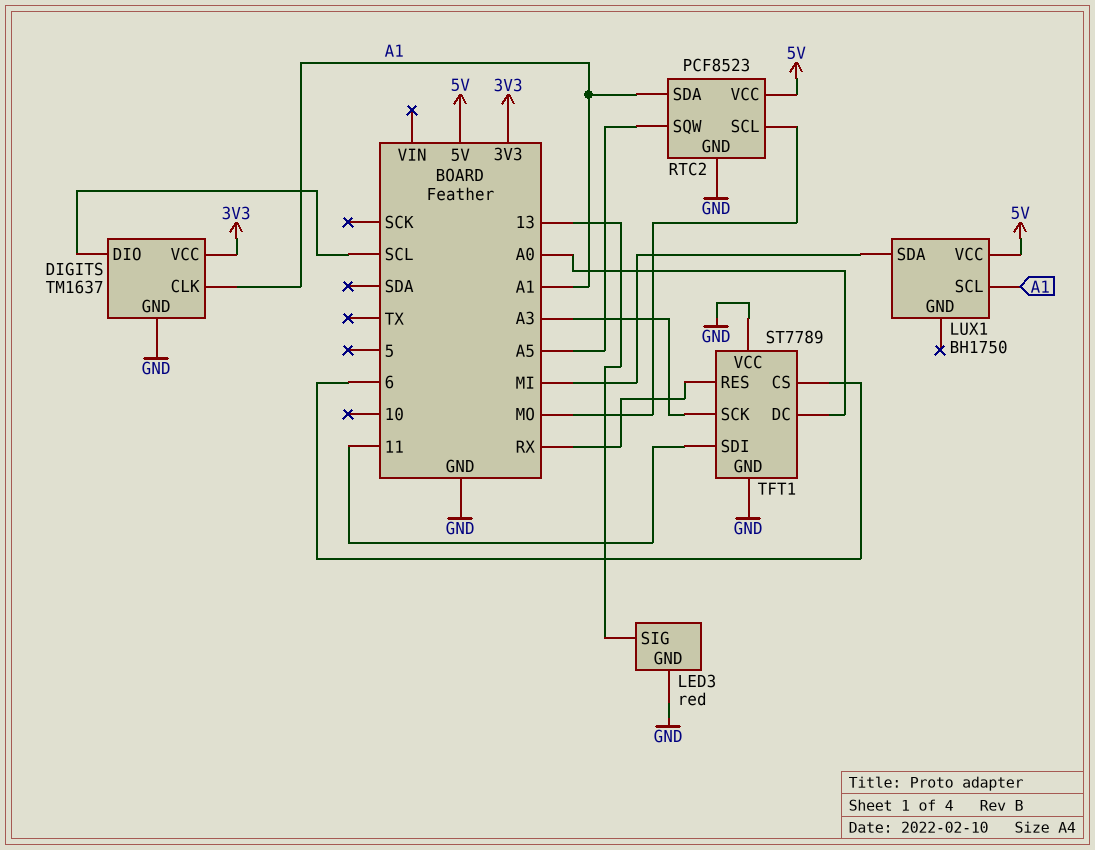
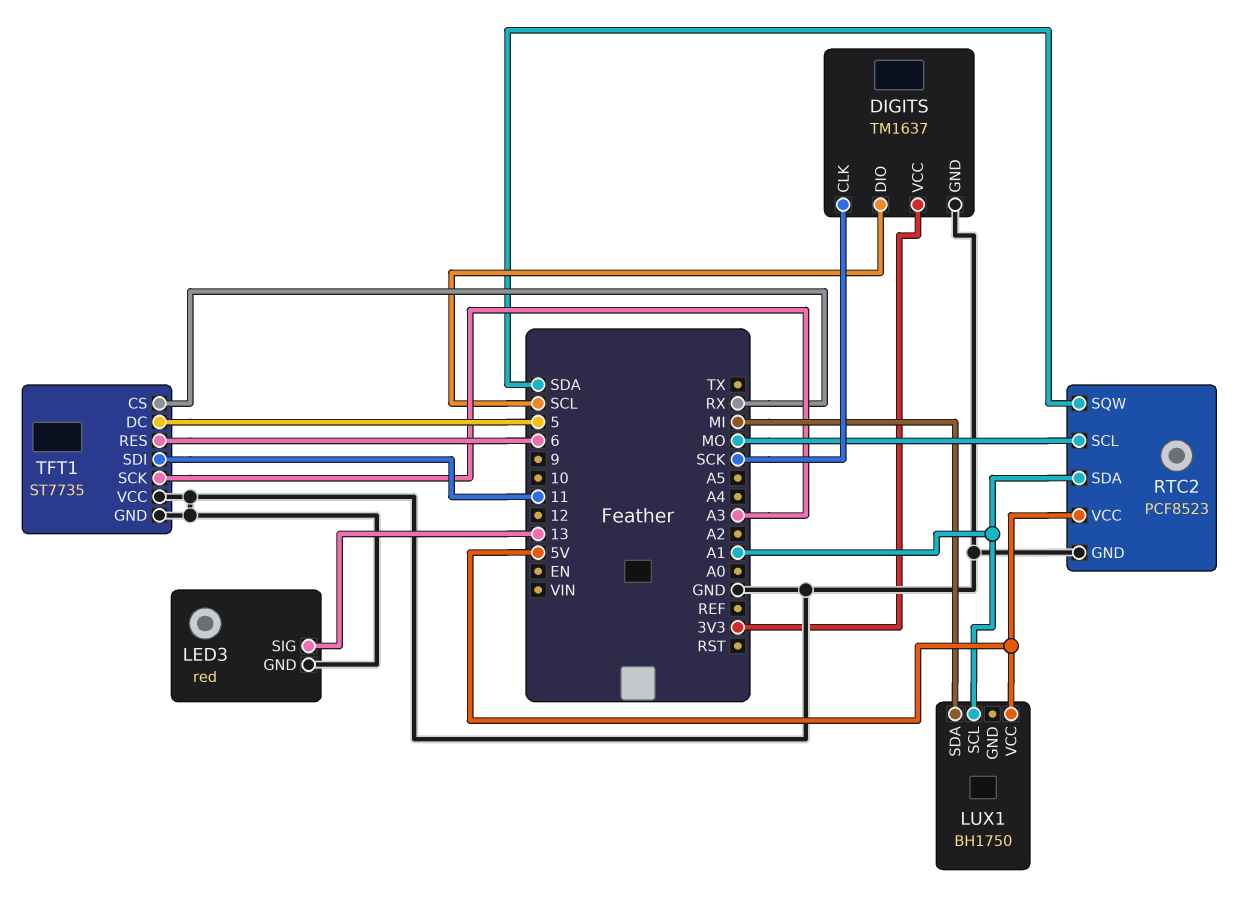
DIGITS pin CLK: A1 -> SCK
RTC2 pin SQW: A5 -> SDA
TFT1: ST7789 -> ST7735
TFT1 pin CS: 6 -> RX
TFT1 pin DC: A0 -> 5
TFT1 pin RES: RX -> 6

